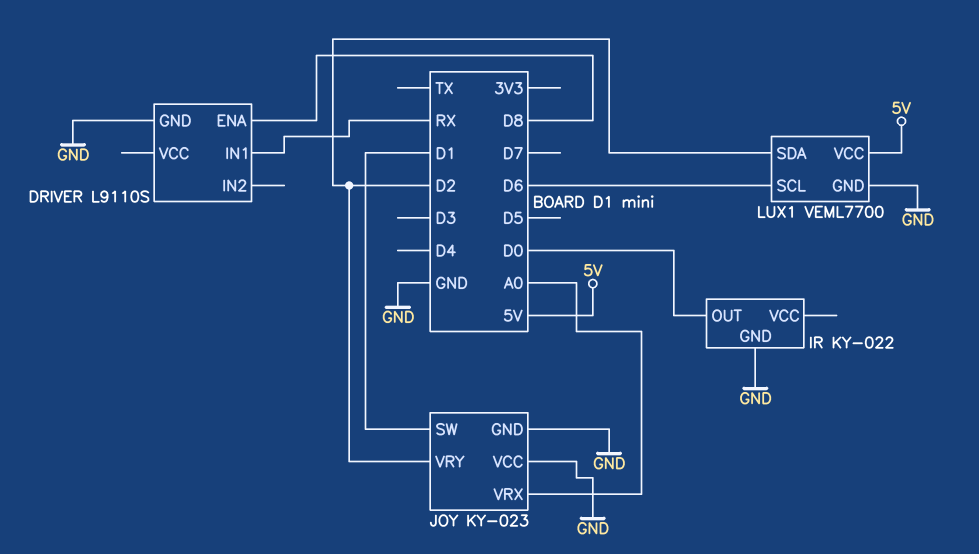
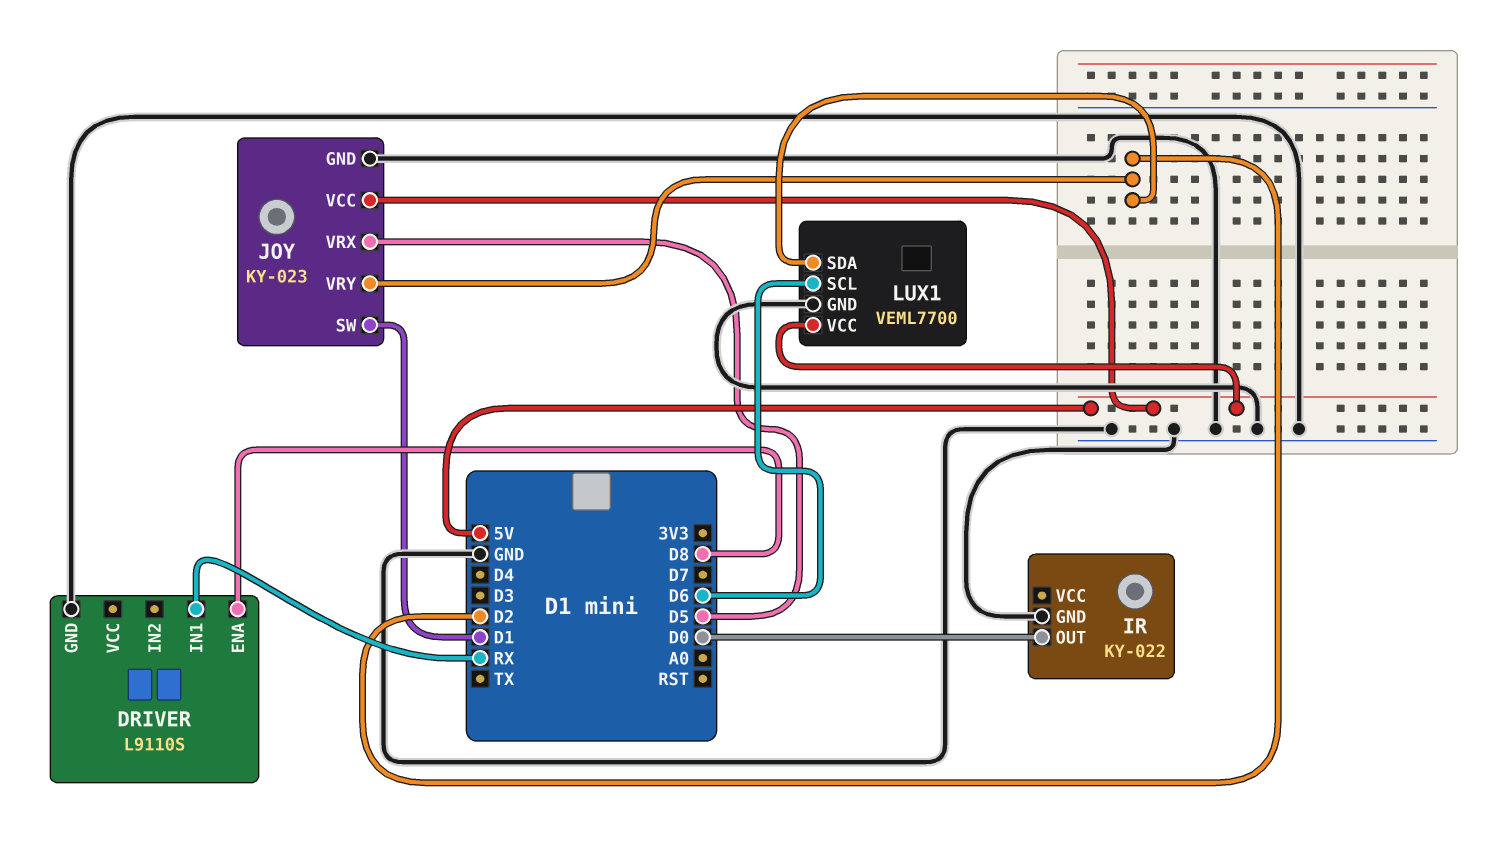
JOY pin VCC: GND -> 5V
JOY pin VRX: A0 -> D5

